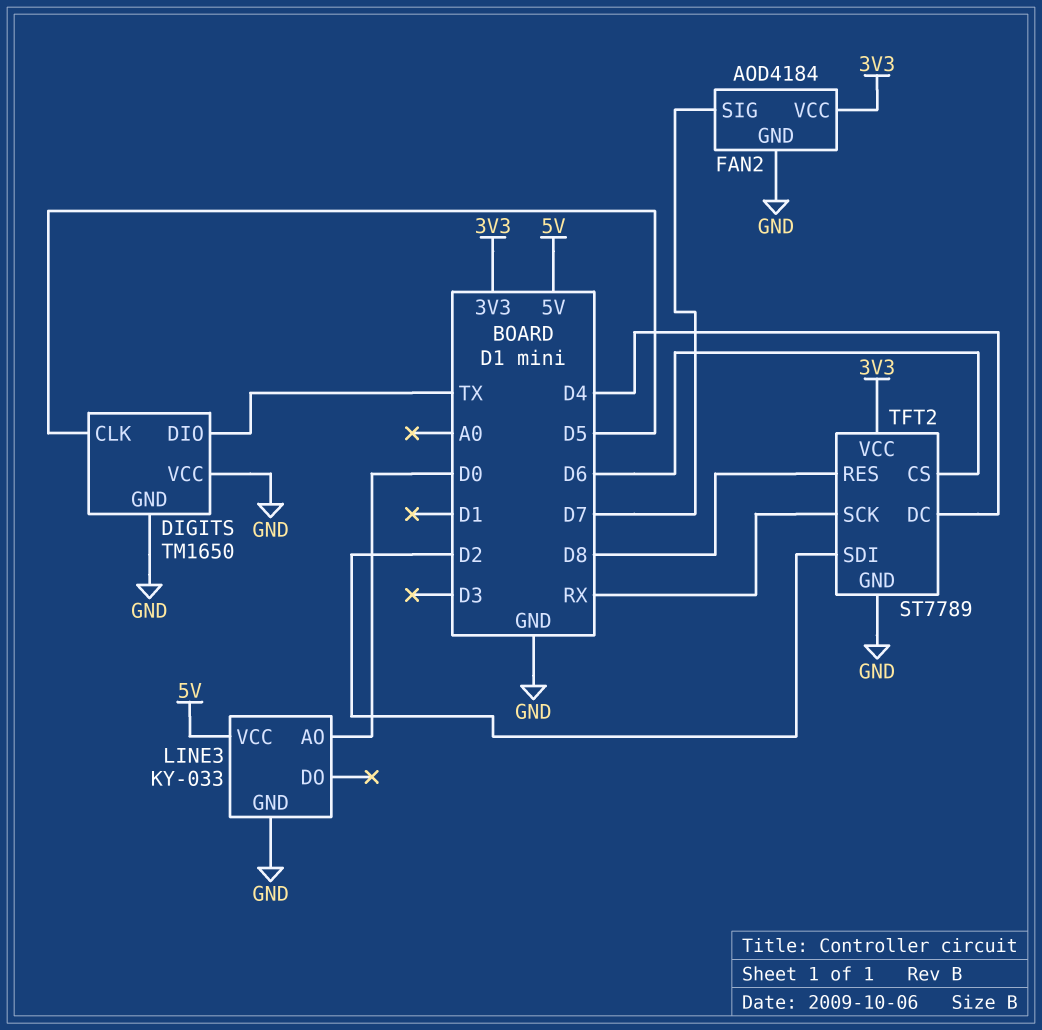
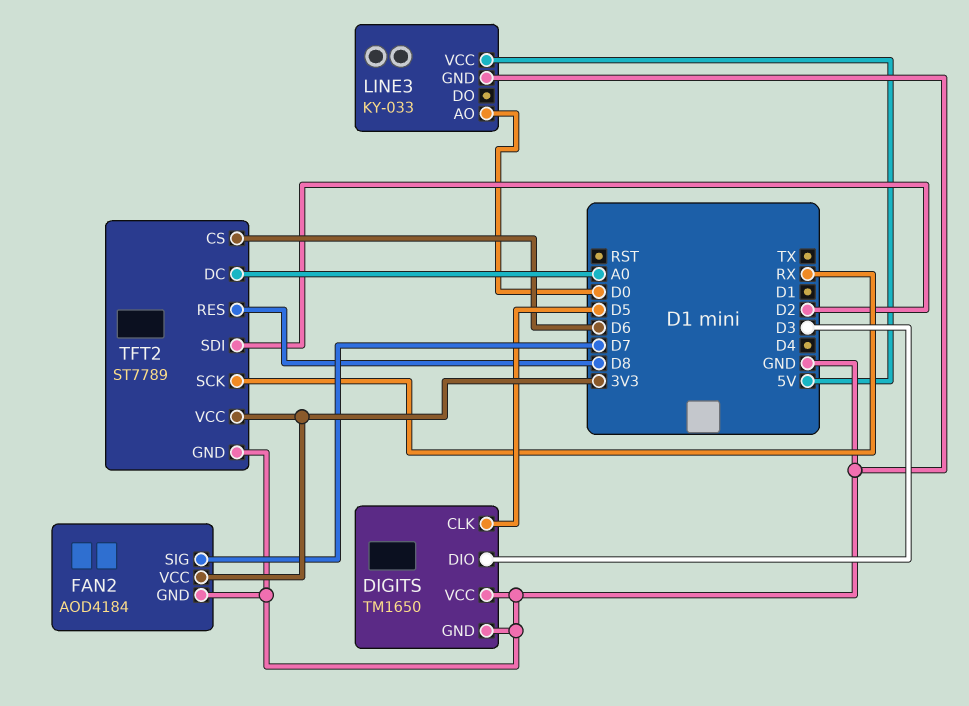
DIGITS pin DIO: TX -> D3
TFT2 pin DC: D4 -> A0

